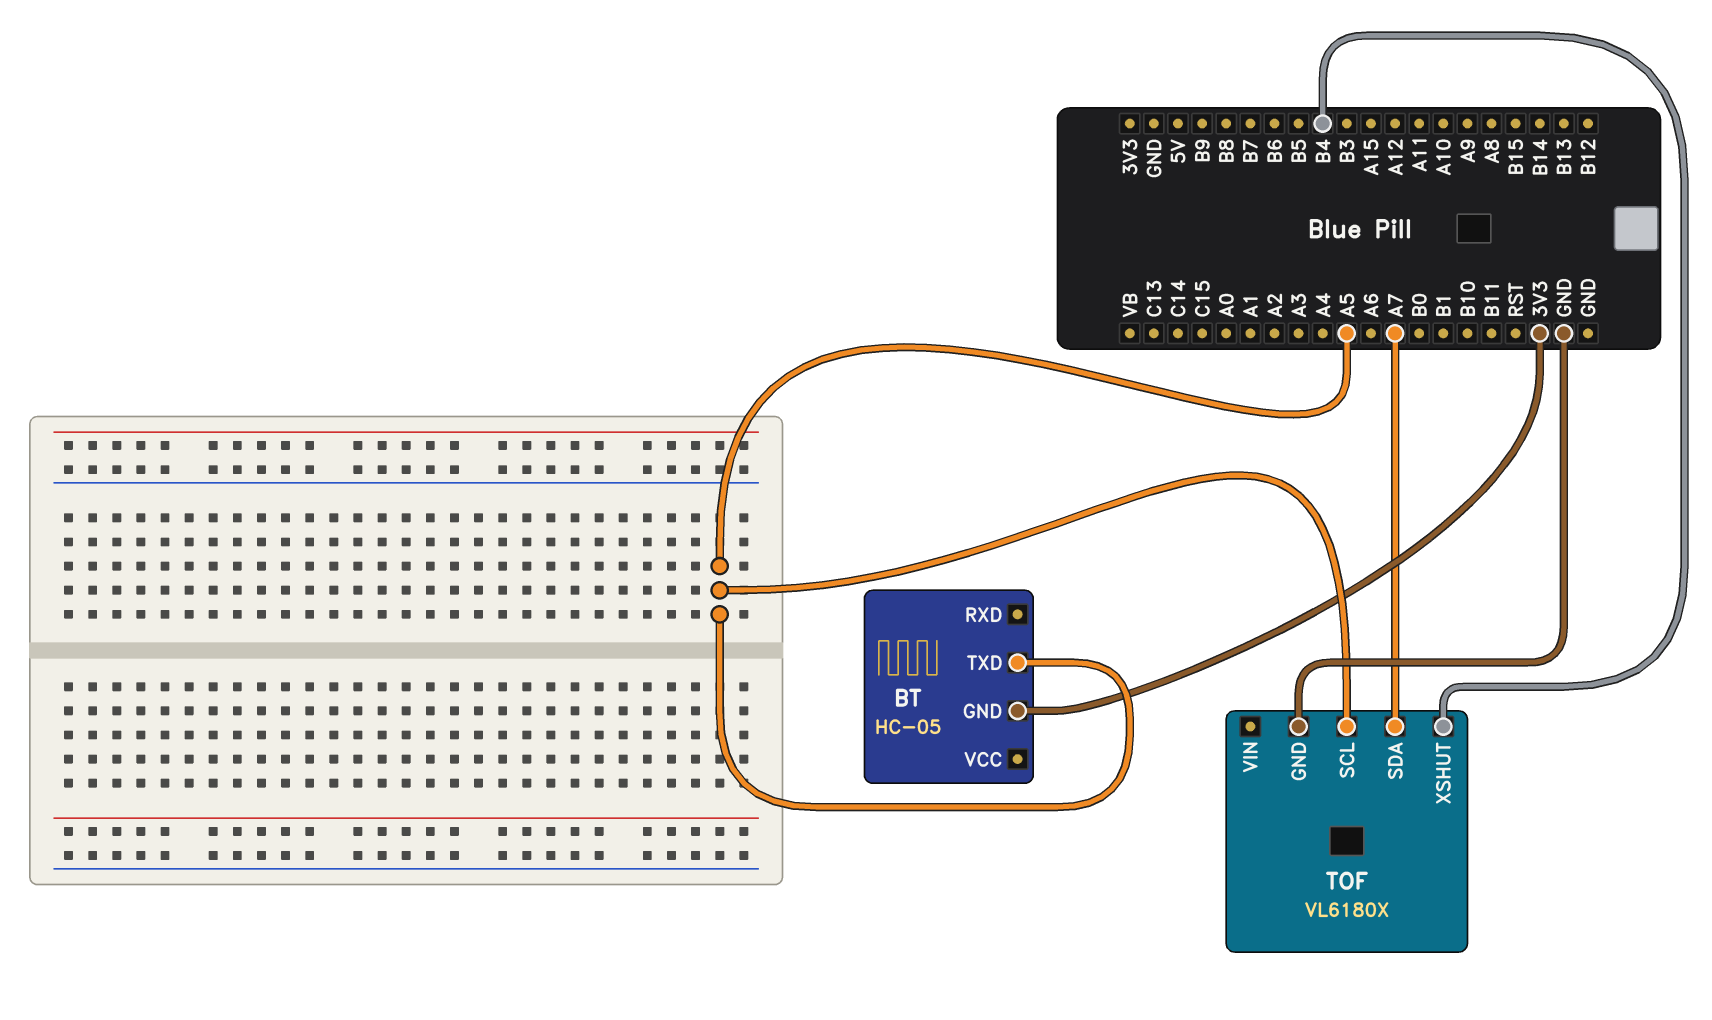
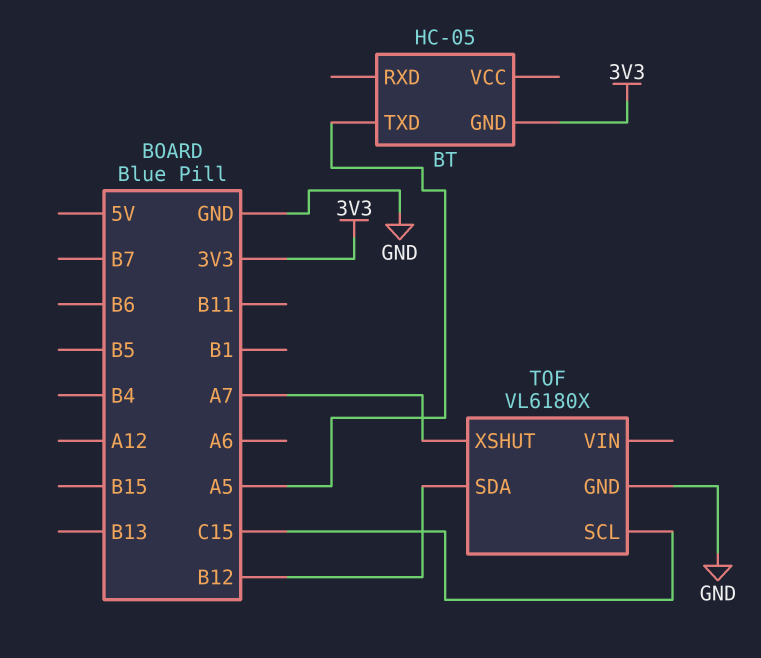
TOF pin SCL: A5 -> C15
TOF pin SDA: A7 -> B12
TOF pin XSHUT: B4 -> A7

